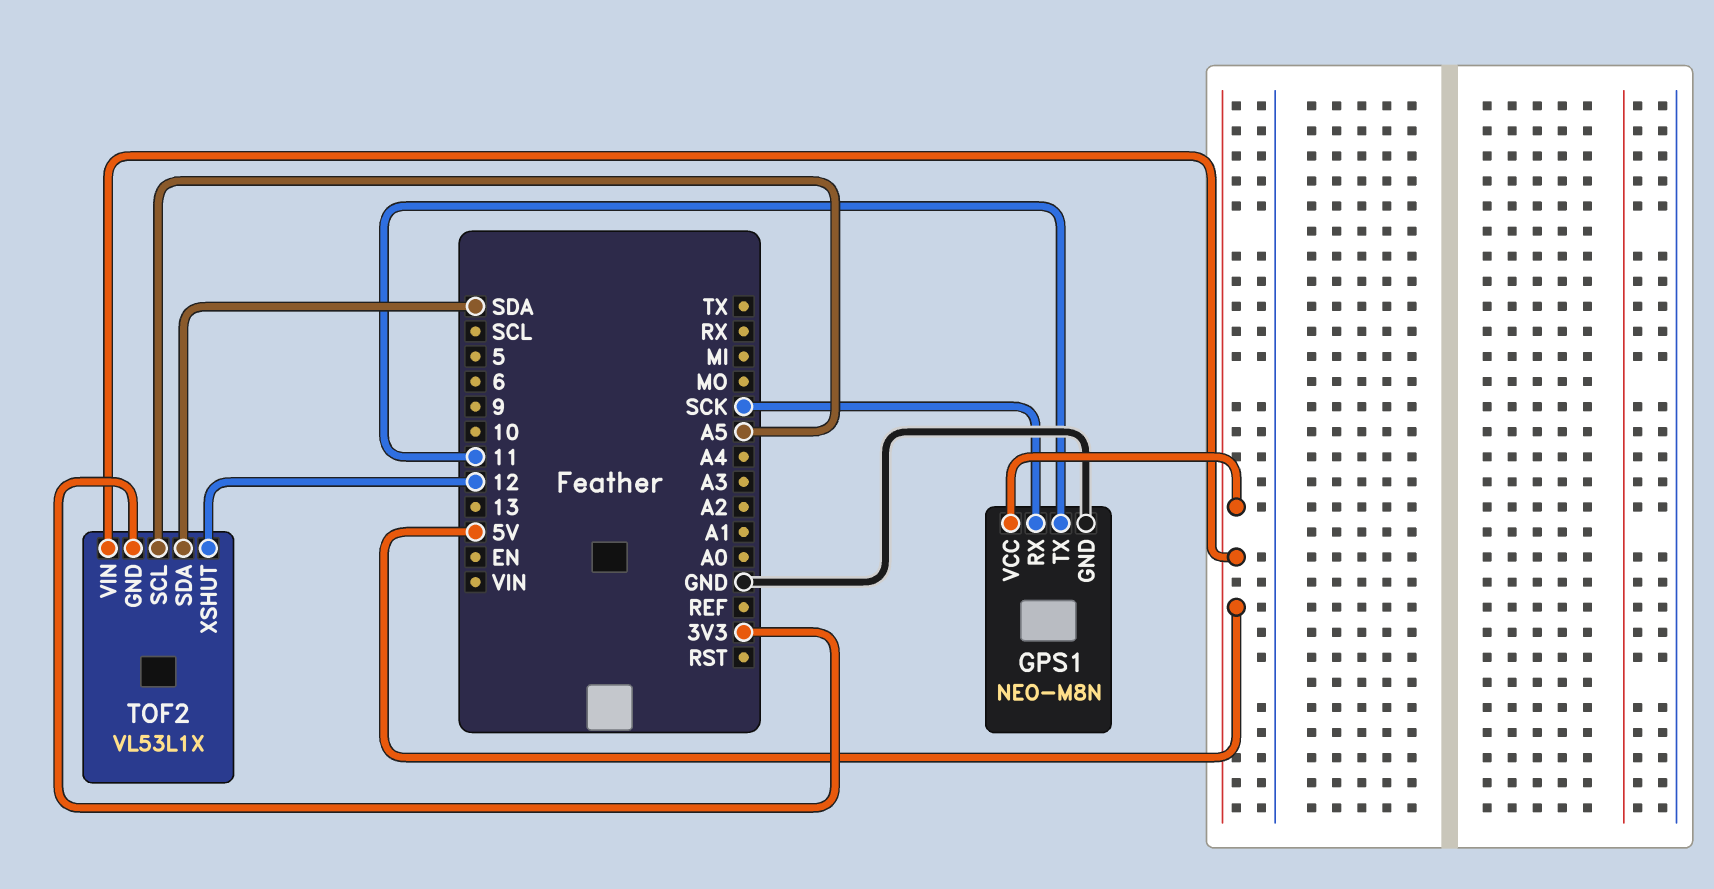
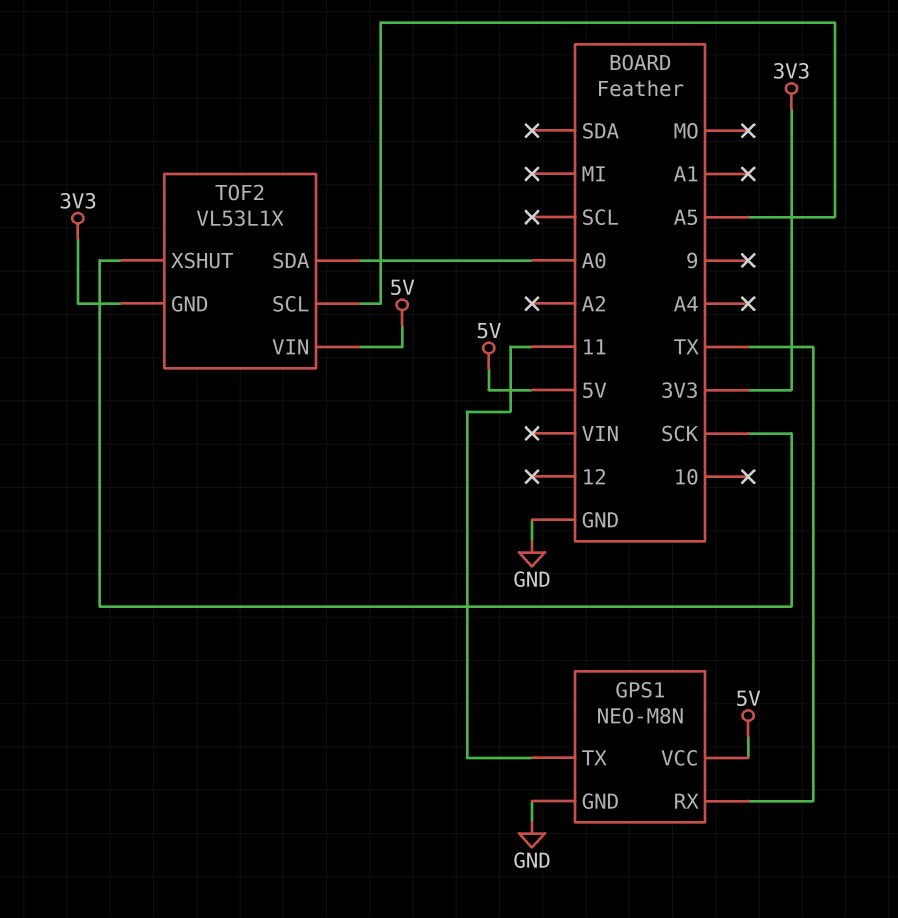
GPS1 pin RX: SCK -> TX
TOF2 pin SDA: SDA -> A0
TOF2 pin XSHUT: 12 -> SCK

